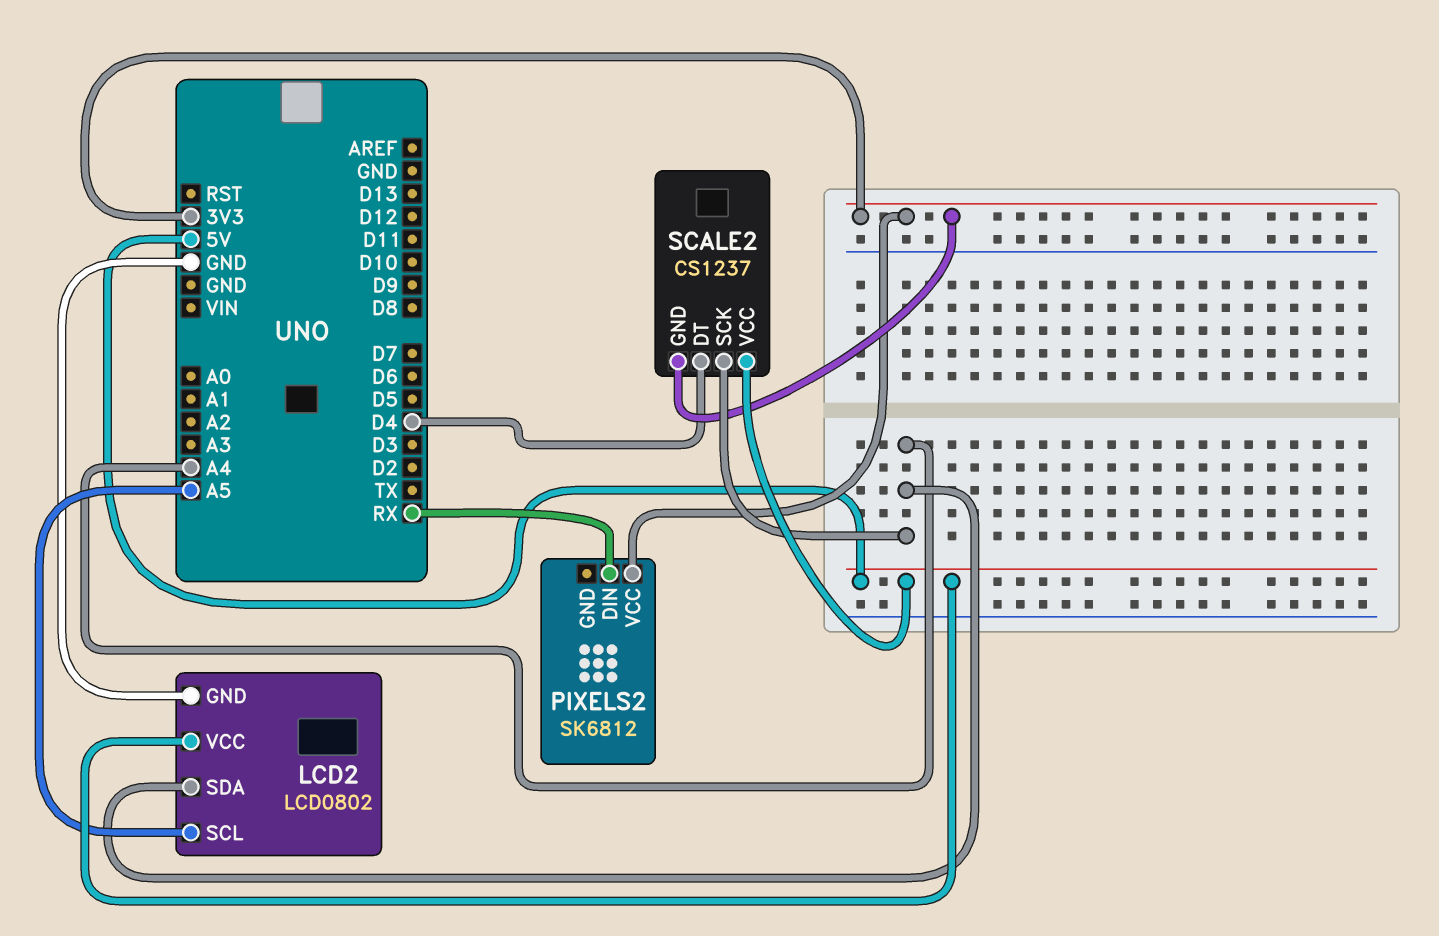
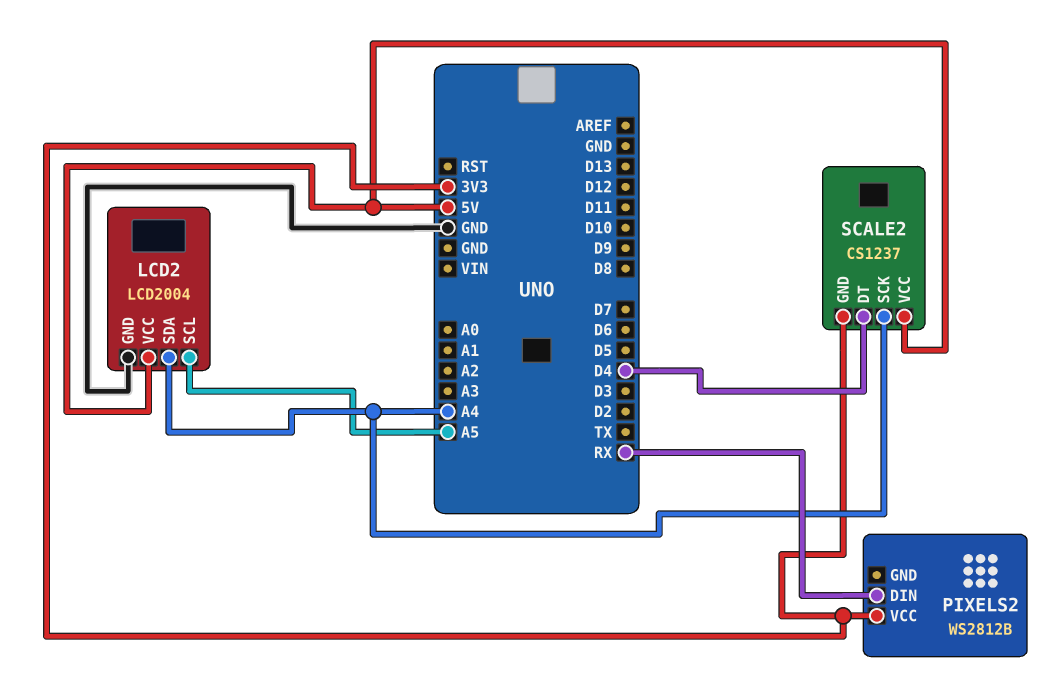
LCD2: LCD0802 -> LCD2004
PIXELS2: SK6812 -> WS2812B

